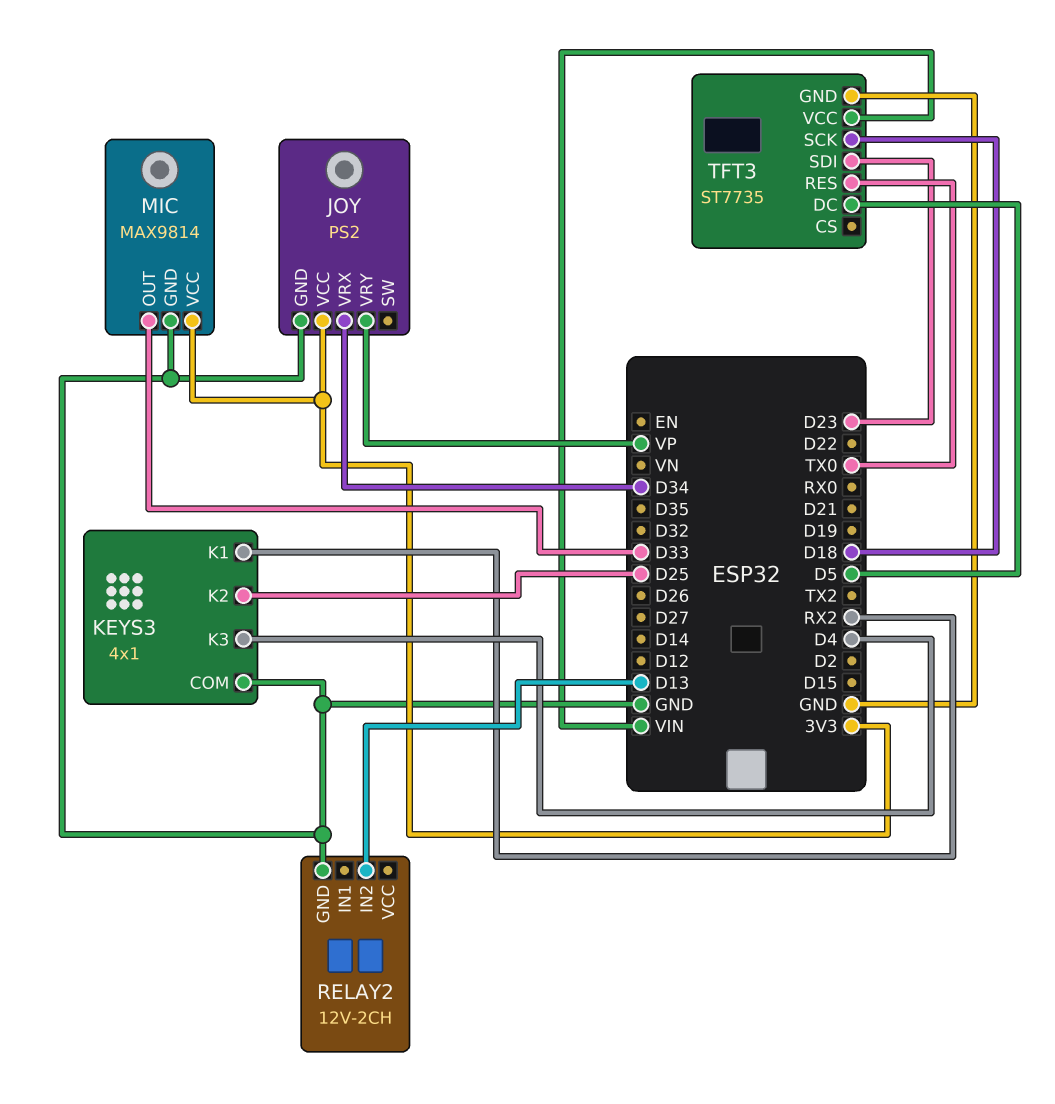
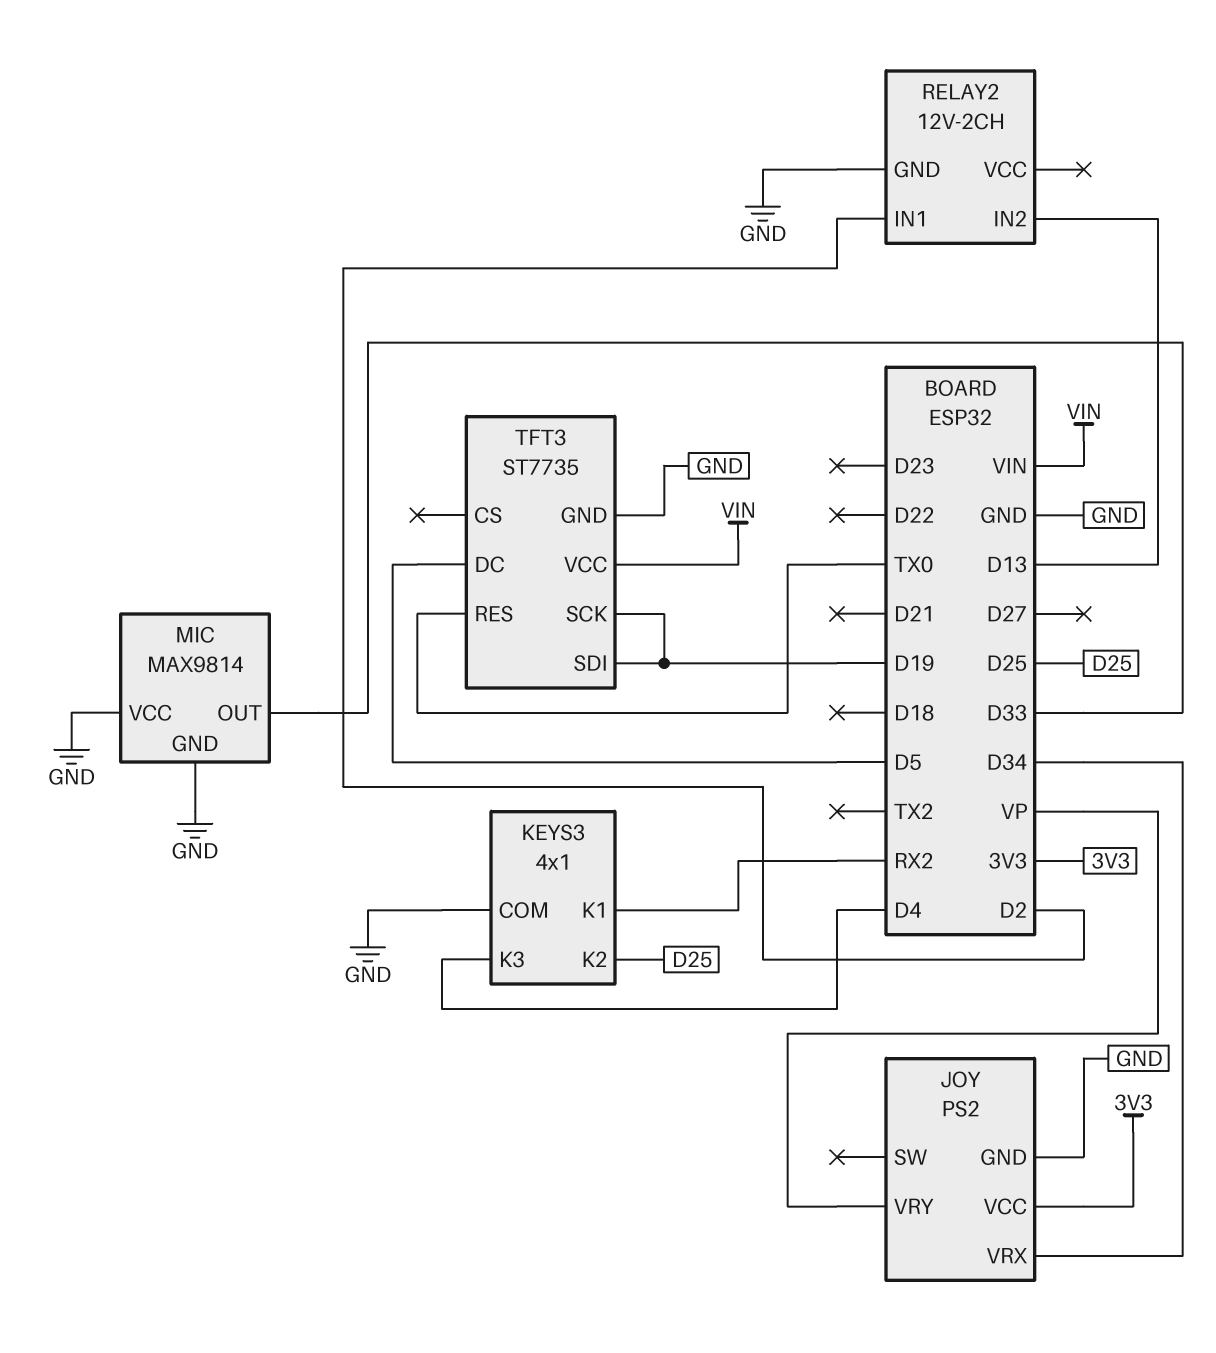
MIC pin VCC: 3V3 -> GND
RELAY2 pin IN1: none -> D2
TFT3 pin SCK: D18 -> D19
TFT3 pin SDI: D23 -> D19

